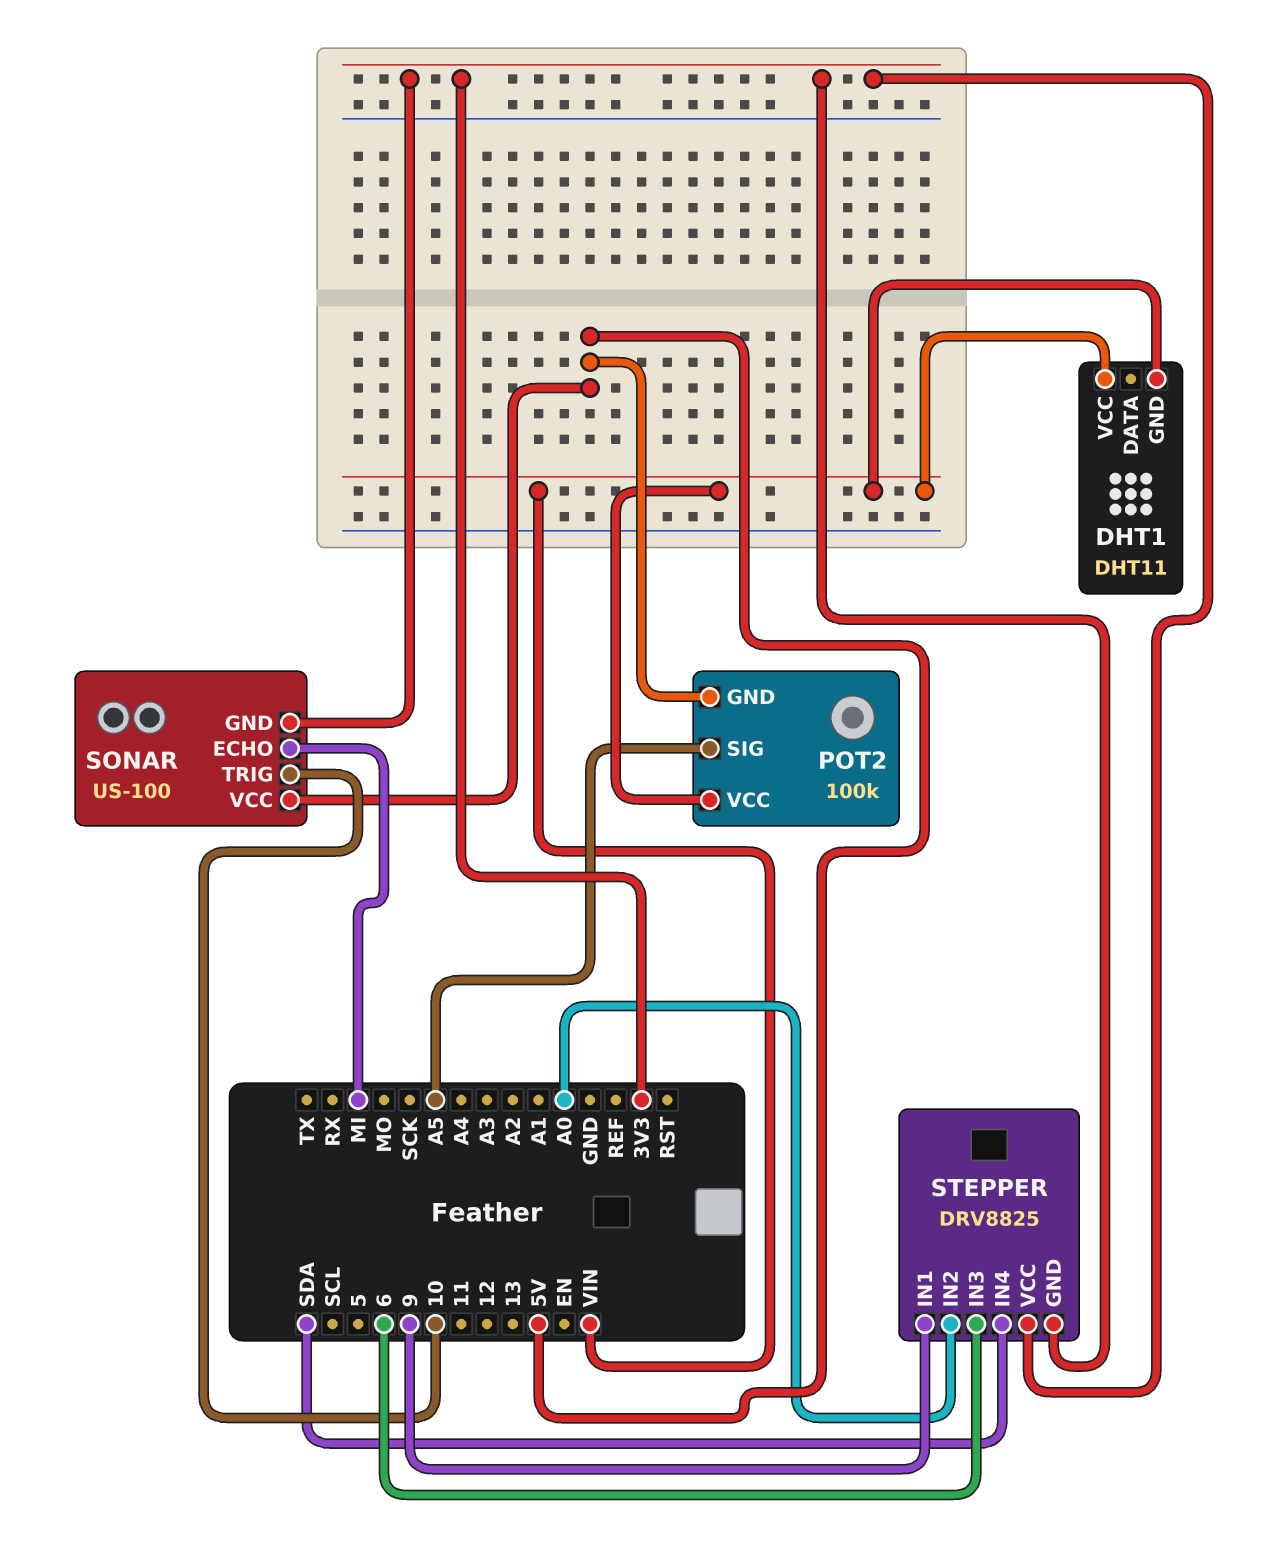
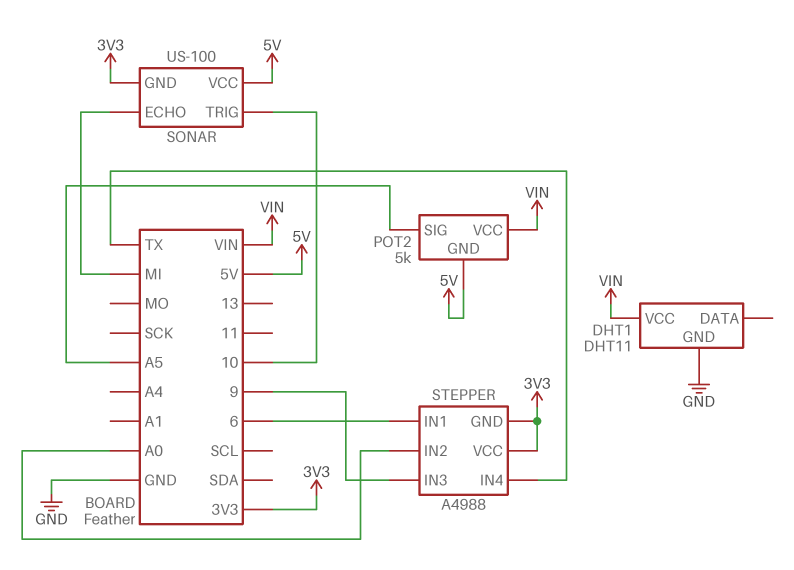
DHT1 pin GND: VIN -> GND
POT2: 100k -> 5k
STEPPER: DRV8825 -> A4988
STEPPER pin IN1: 9 -> 6
STEPPER pin IN3: 6 -> 9
STEPPER pin IN4: SDA -> TX

